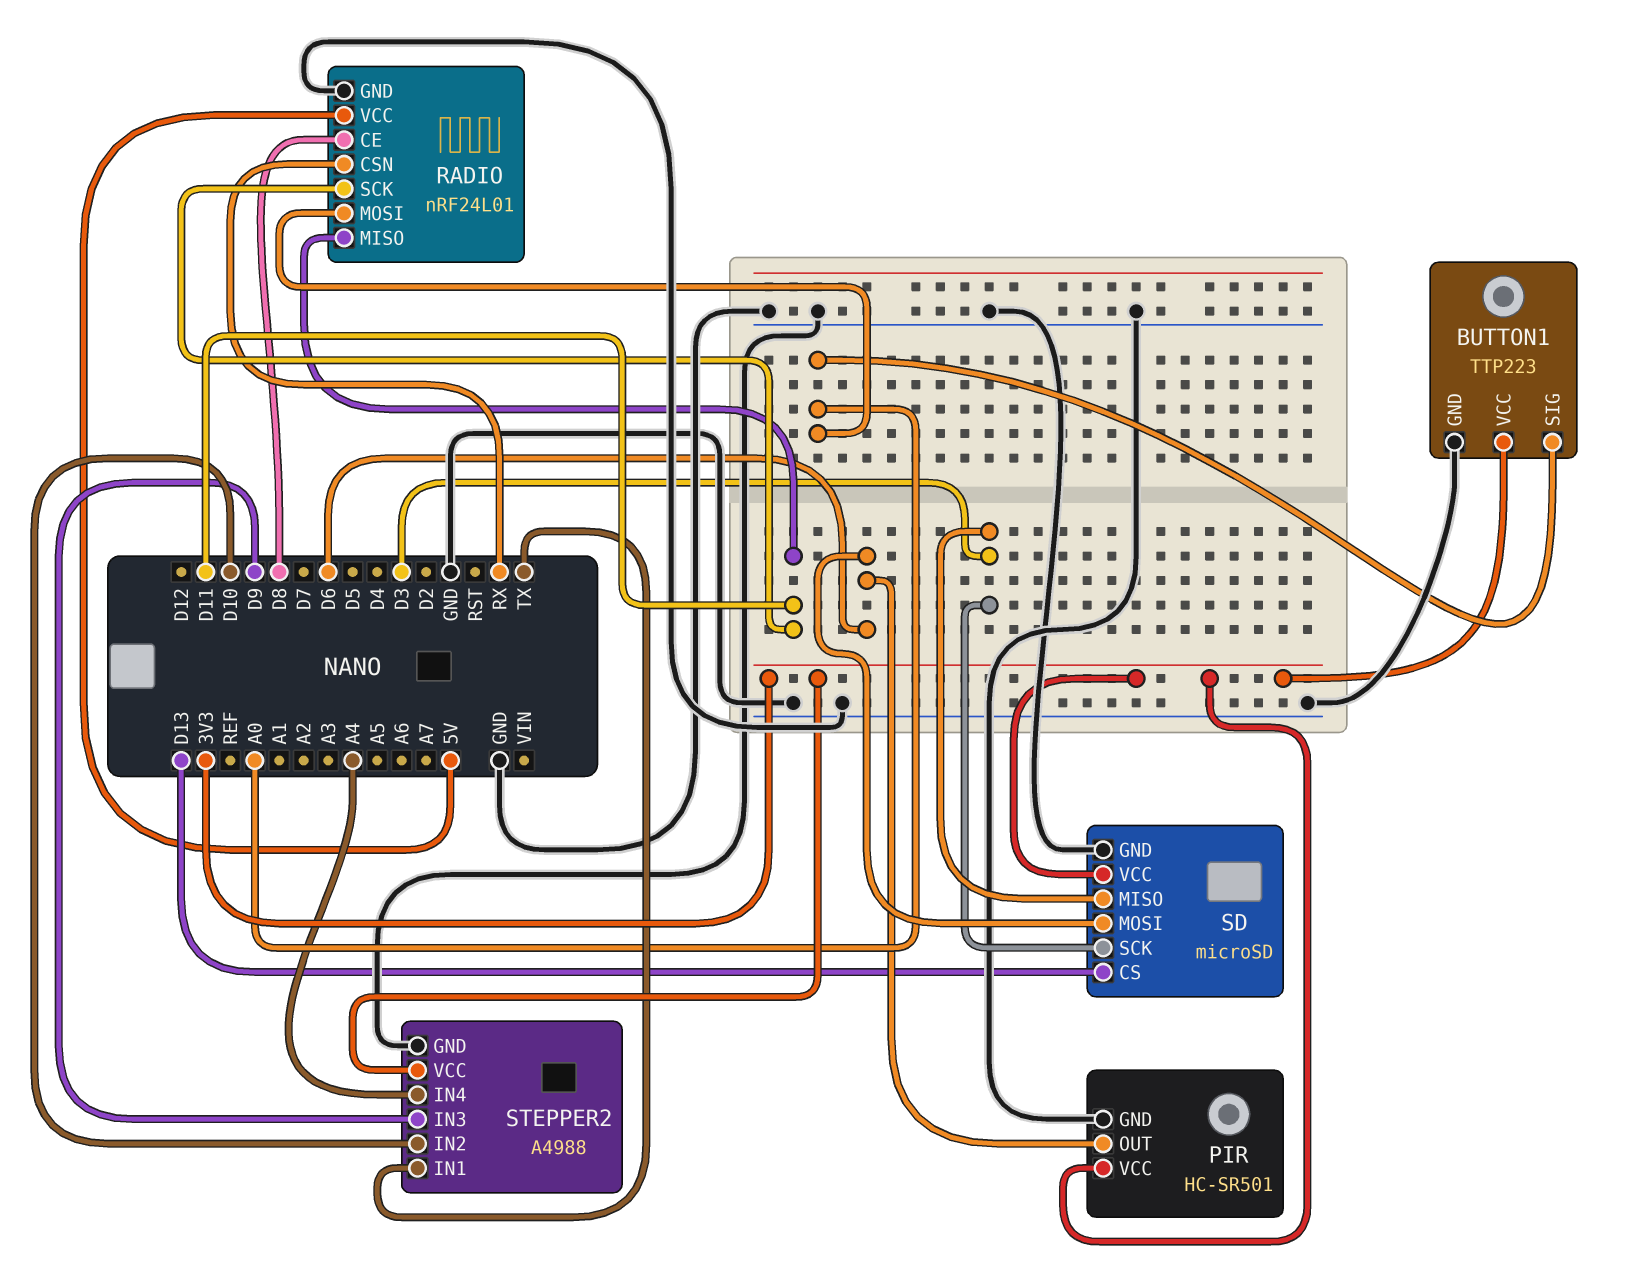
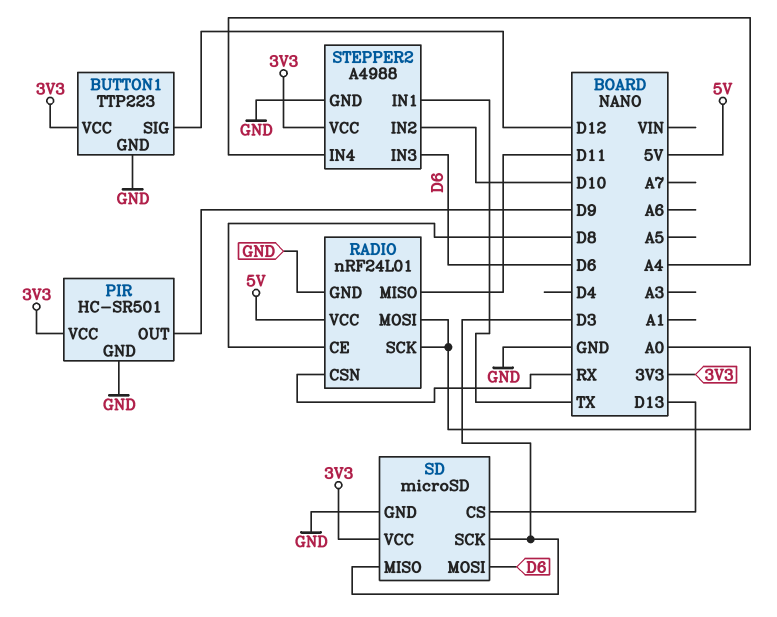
BUTTON1 pin SIG: A0 -> D12
PIR pin OUT: D6 -> D9
RADIO pin SCK: D11 -> A0
STEPPER2 pin IN3: D9 -> D6

